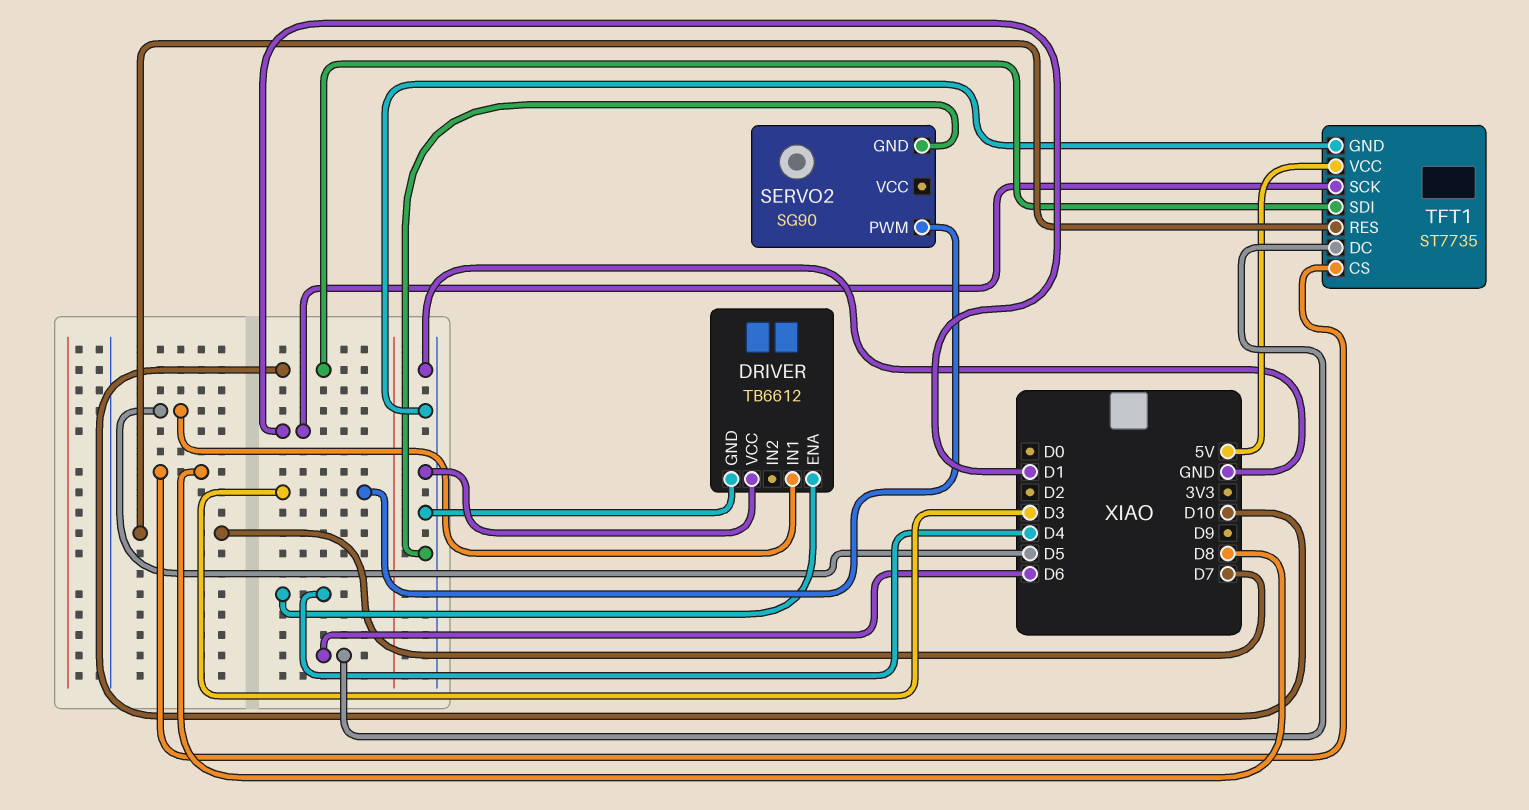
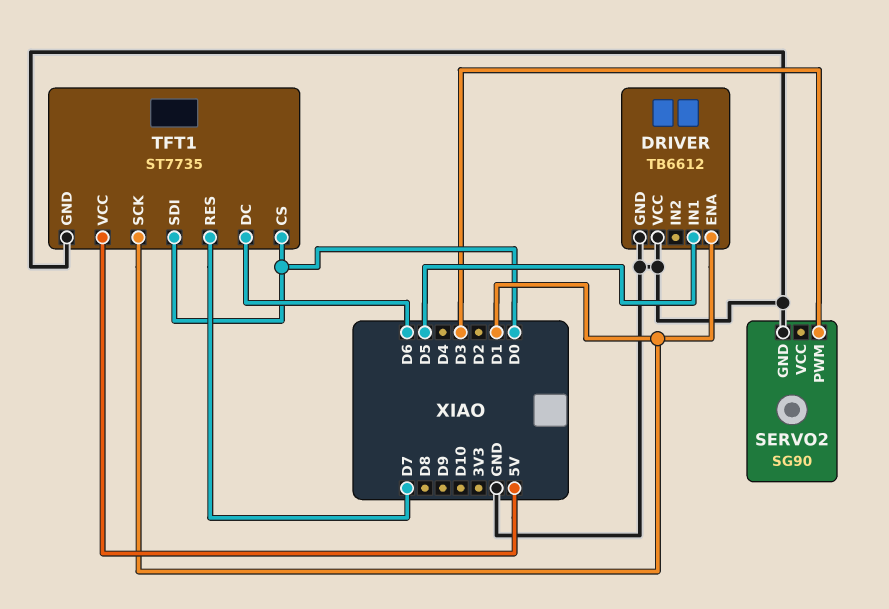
DRIVER pin ENA: D4 -> D1
TFT1 pin CS: D8 -> D0
TFT1 pin SDI: D10 -> D0

